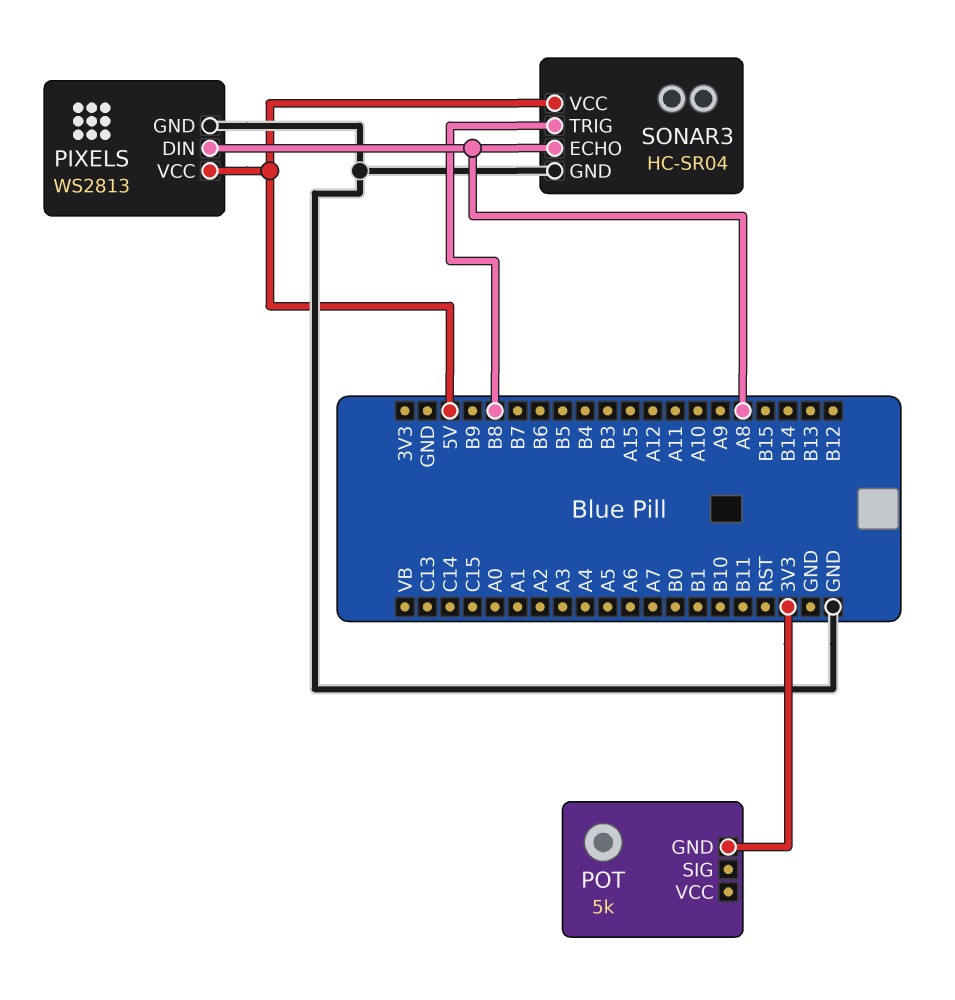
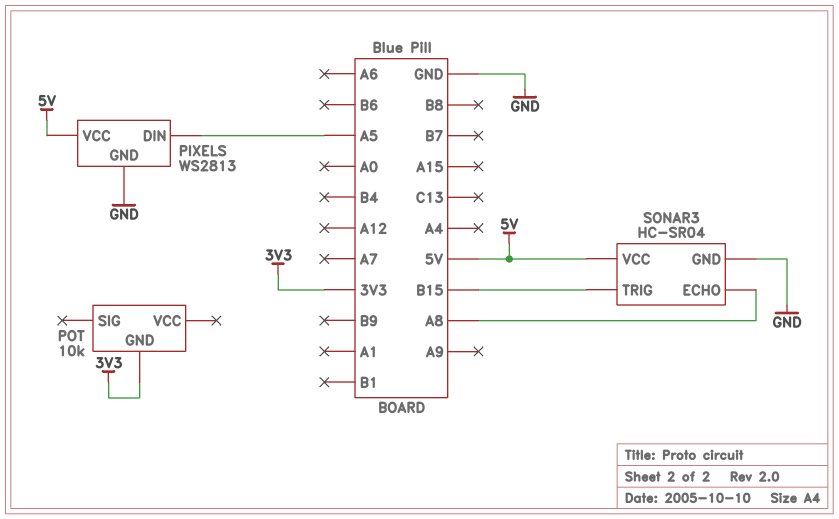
PIXELS pin DIN: A8 -> A5
POT: 5k -> 10k
SONAR3 pin TRIG: B8 -> B15

